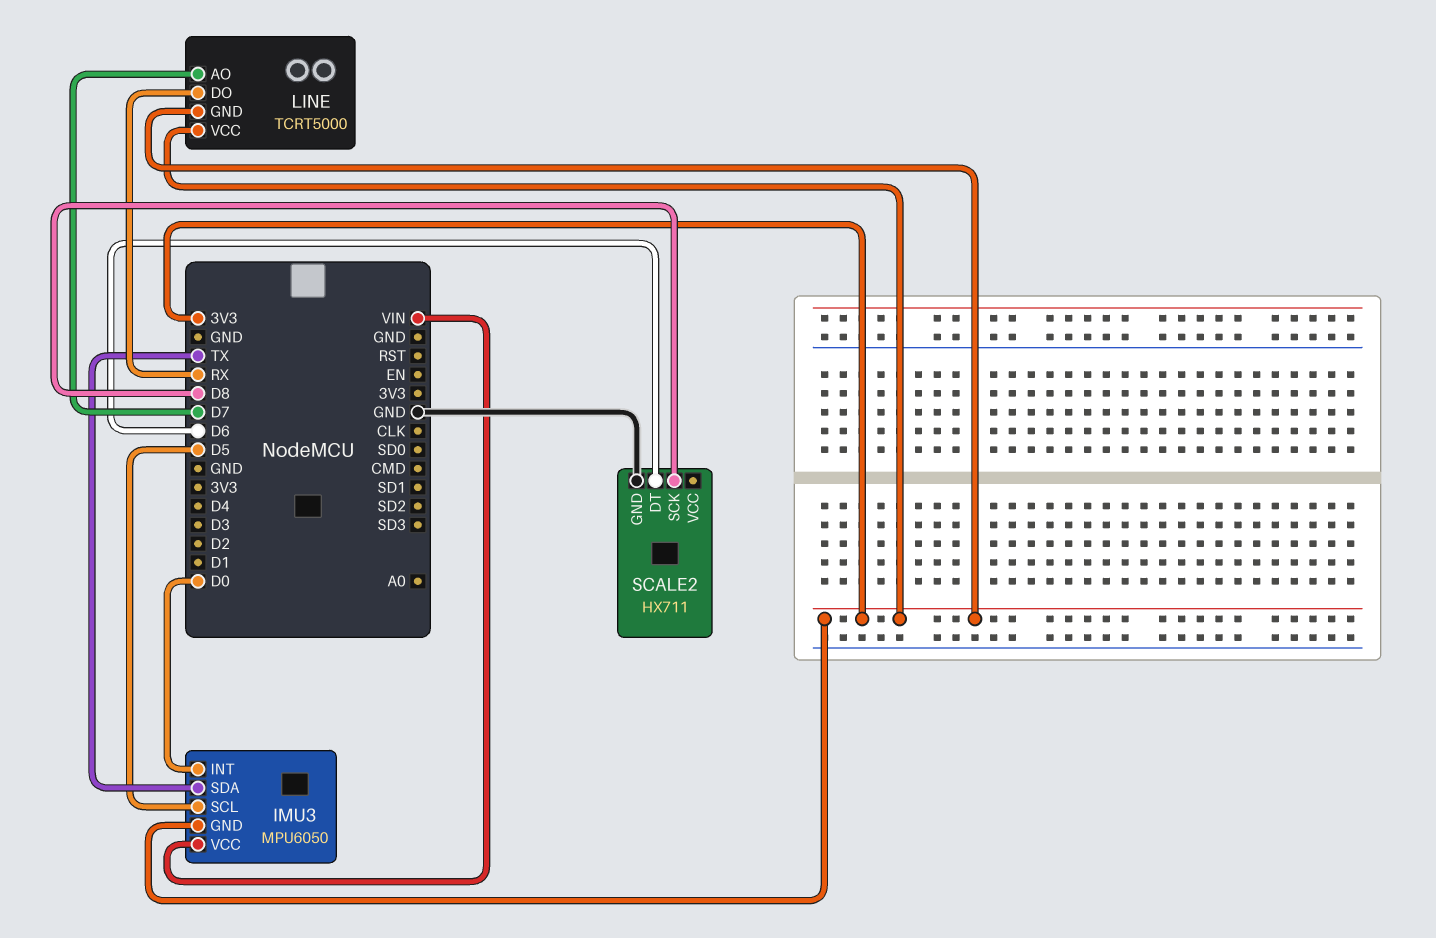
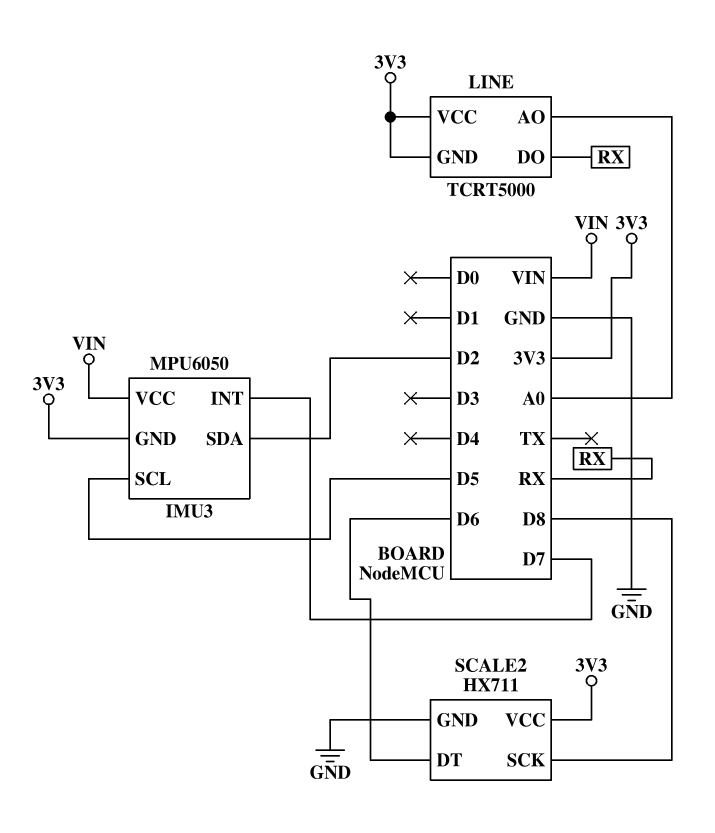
IMU3 pin INT: D0 -> D7
IMU3 pin SDA: TX -> D2
LINE pin AO: D7 -> A0
SCALE2 pin VCC: none -> 3V3

